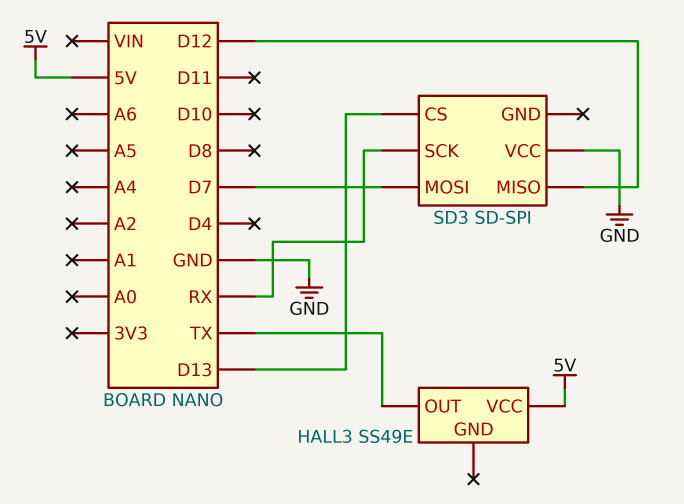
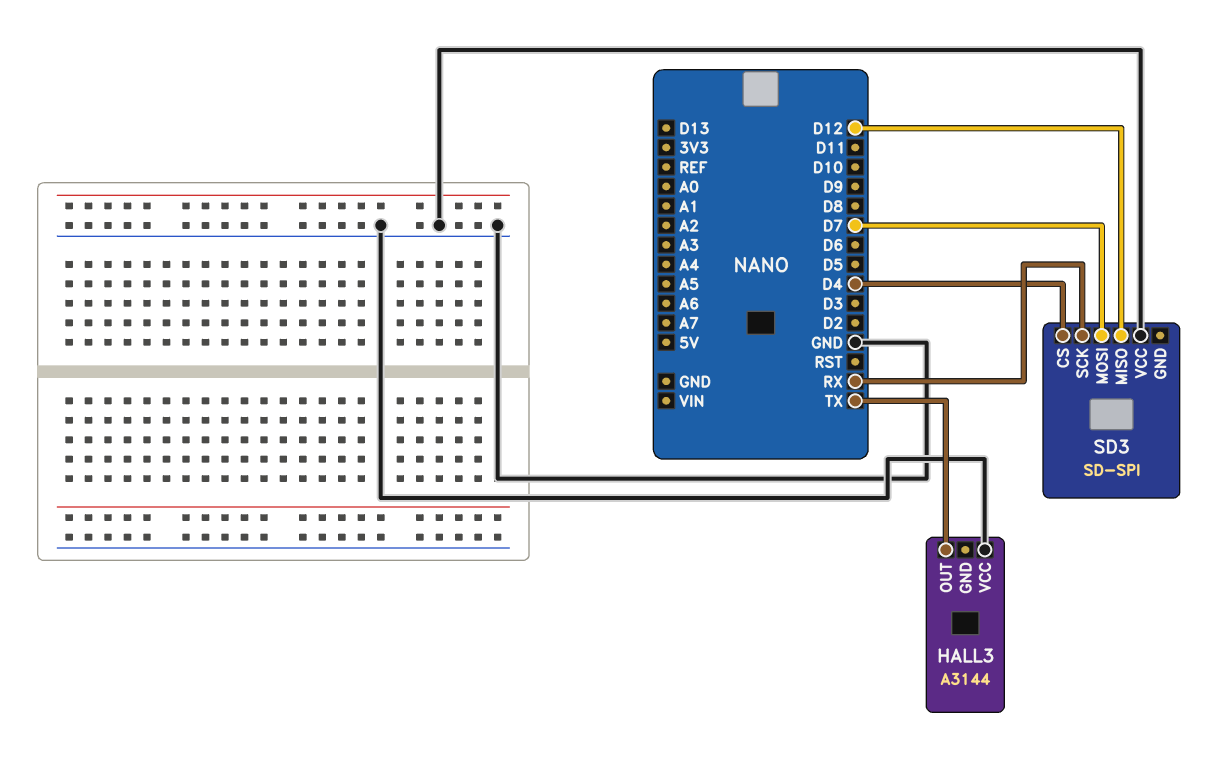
HALL3: SS49E -> A3144
HALL3 pin VCC: 5V -> GND
SD3 pin CS: D13 -> D4

